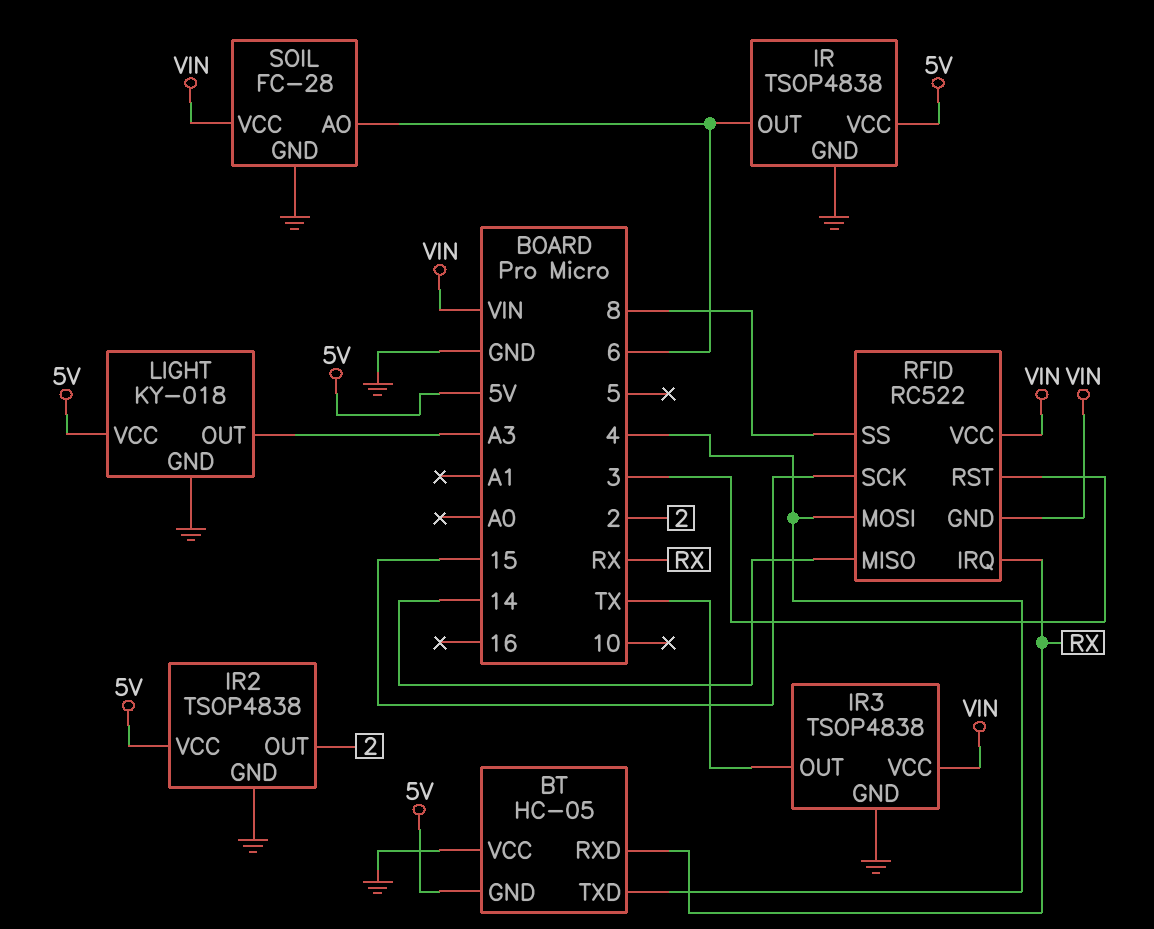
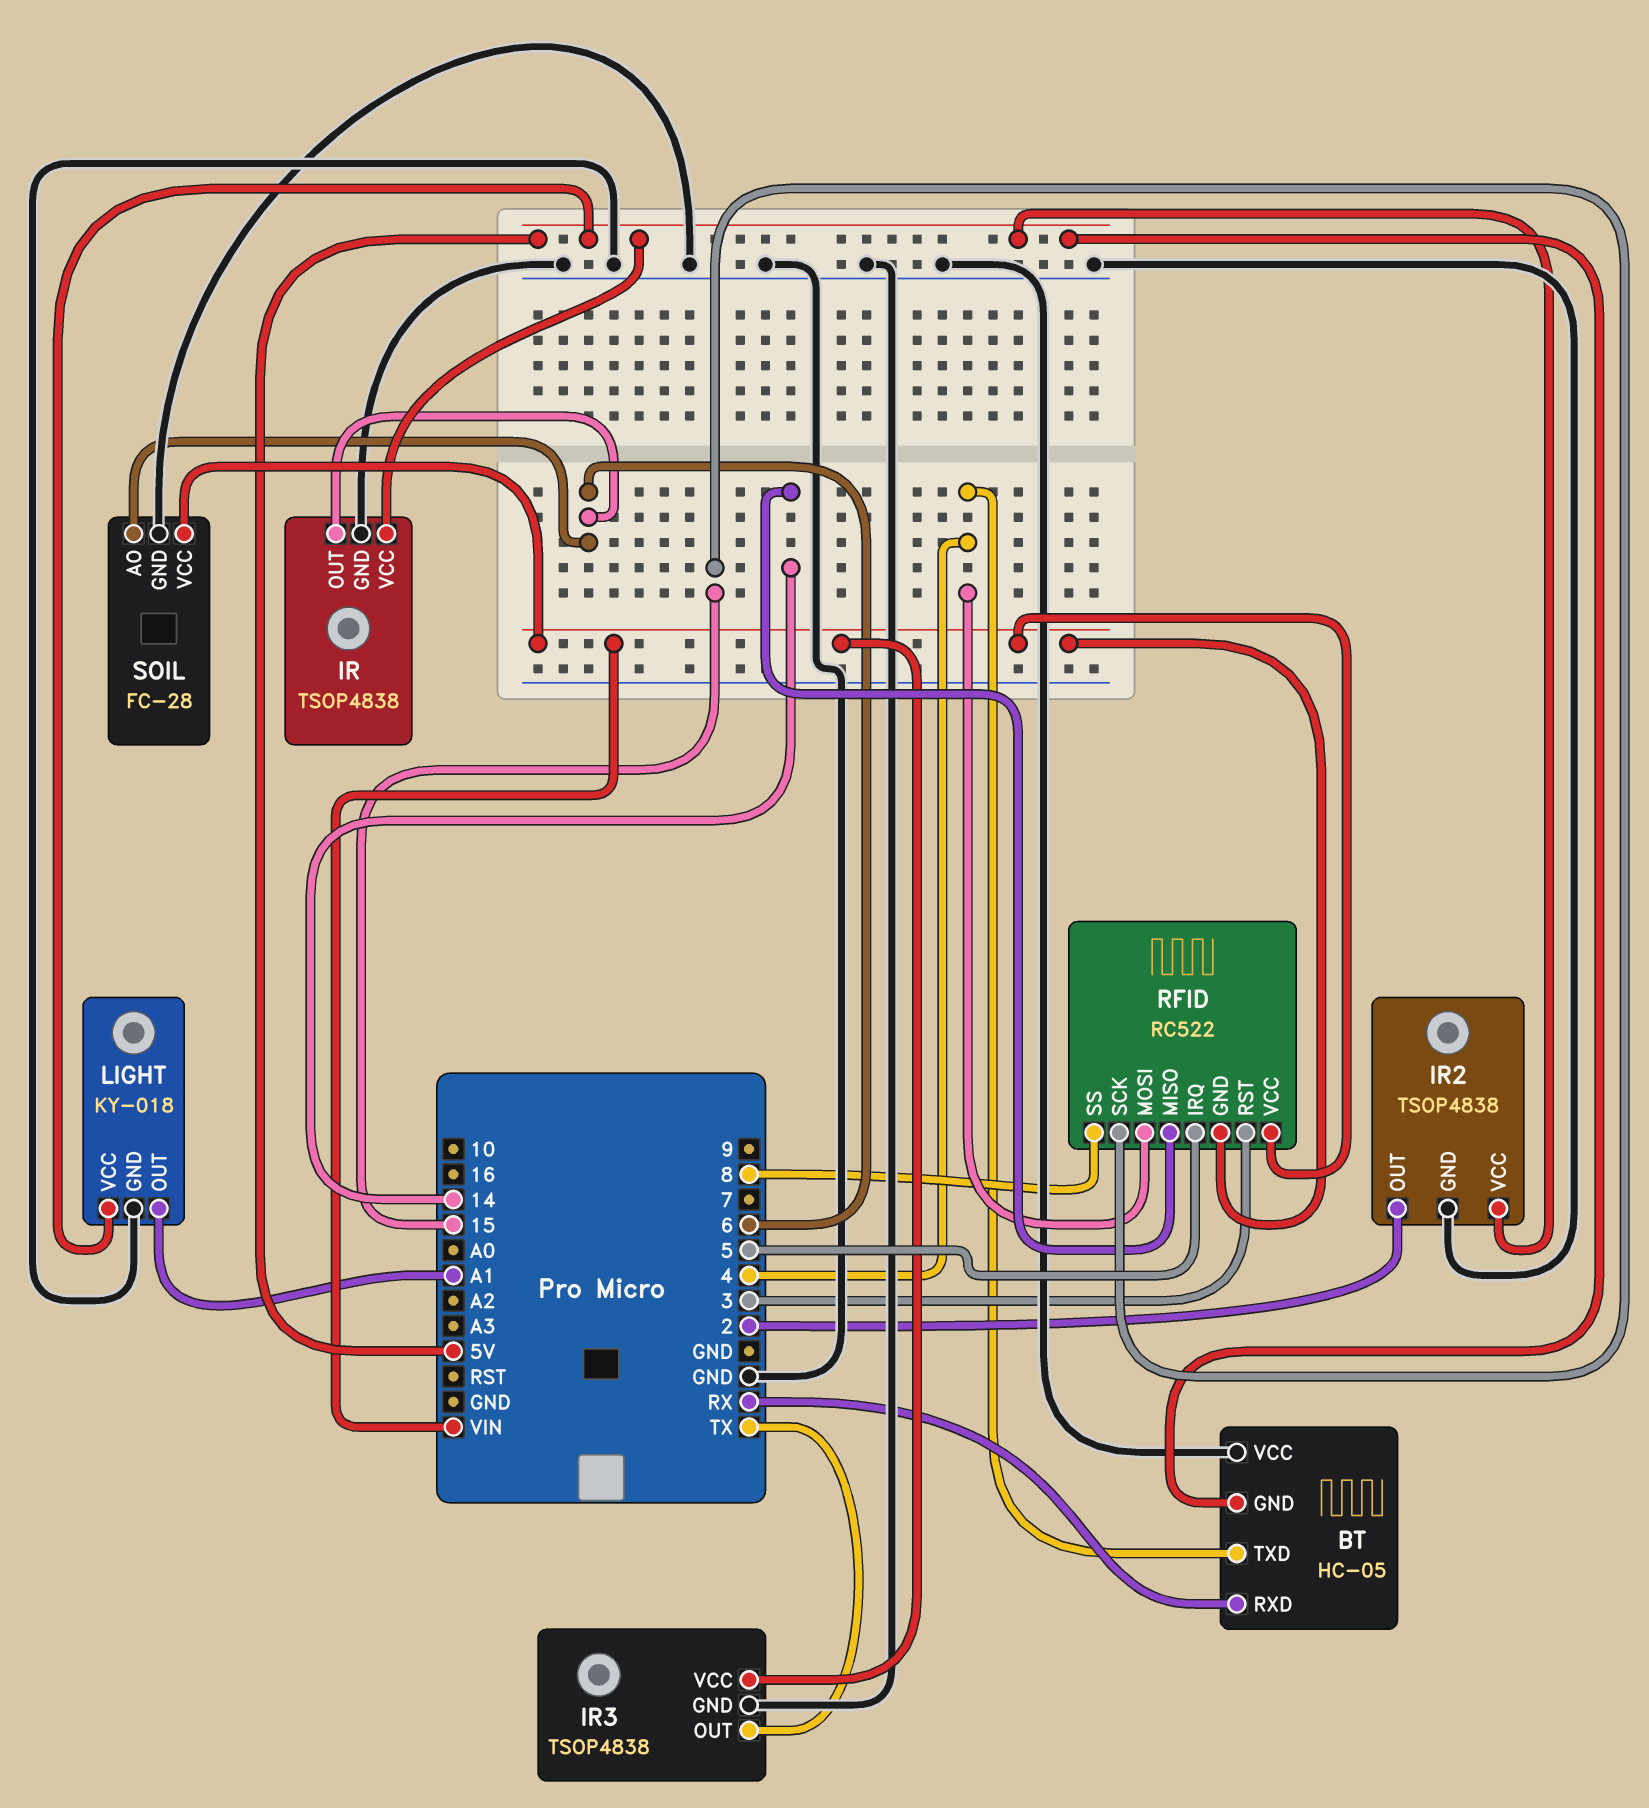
LIGHT pin OUT: A3 -> A1
RFID pin IRQ: RX -> 5

